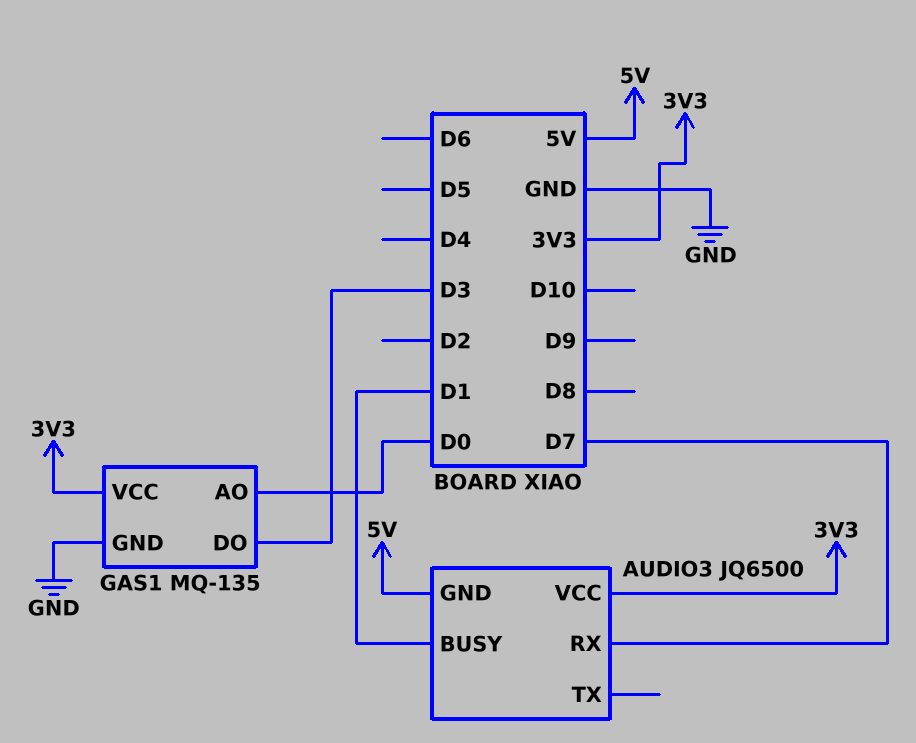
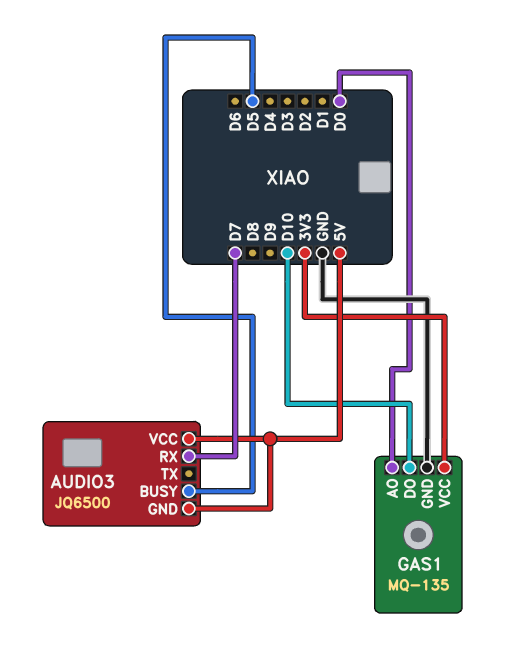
AUDIO3 pin BUSY: D1 -> D5
AUDIO3 pin VCC: 3V3 -> 5V
GAS1 pin DO: D3 -> D10

